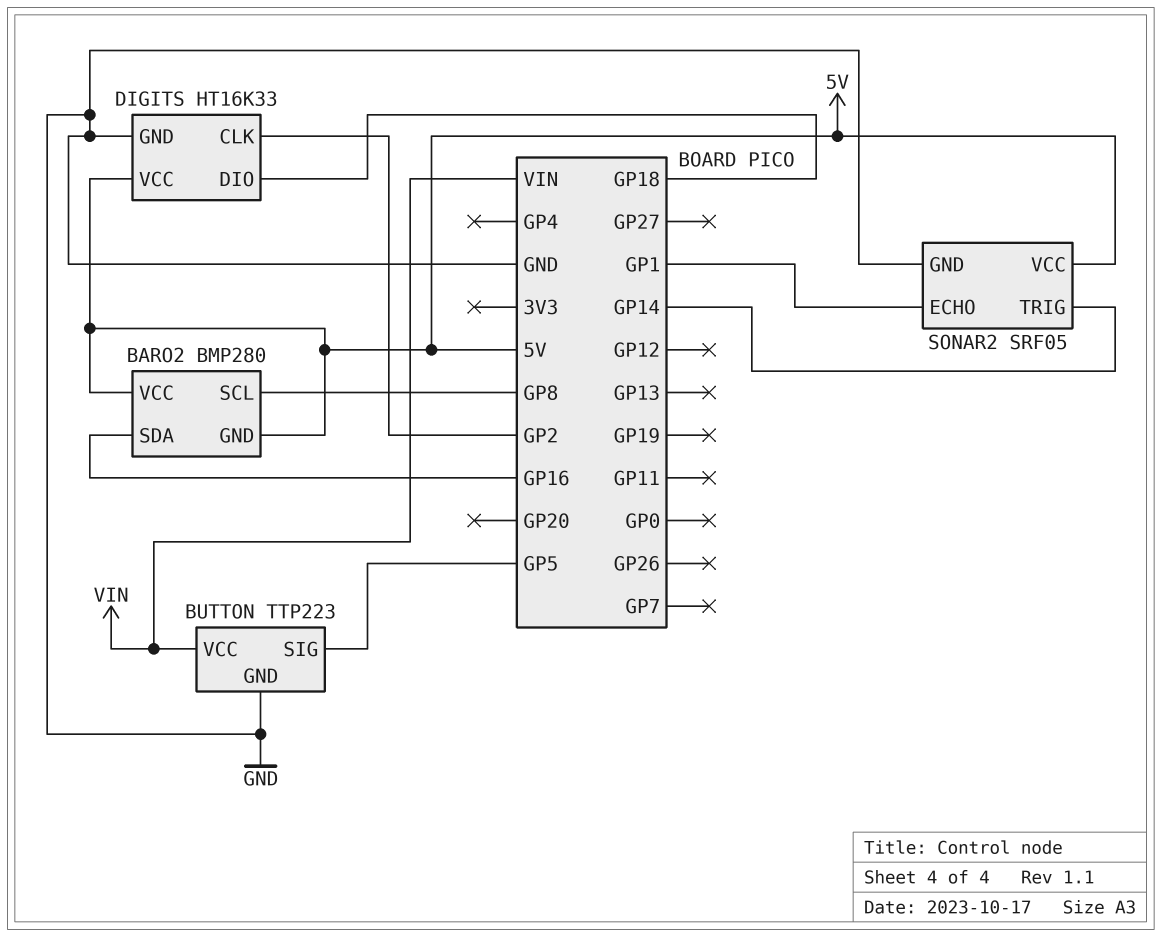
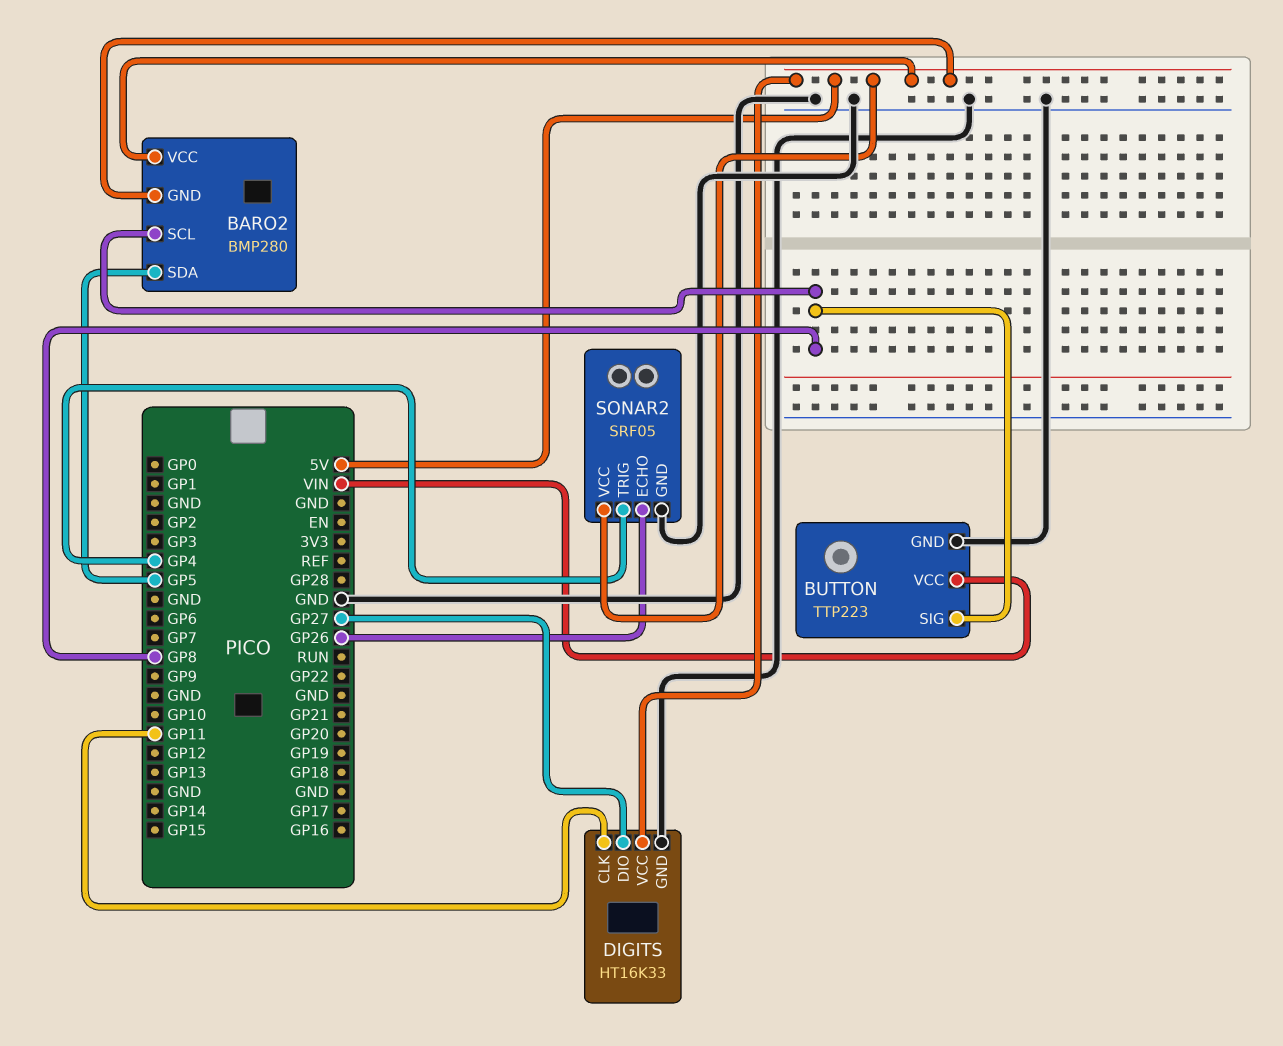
BARO2 pin SDA: GP16 -> GP5
BUTTON pin SIG: GP5 -> GP8
DIGITS pin CLK: GP2 -> GP11
DIGITS pin DIO: GP18 -> GP27
SONAR2 pin ECHO: GP1 -> GP26
SONAR2 pin TRIG: GP14 -> GP4

